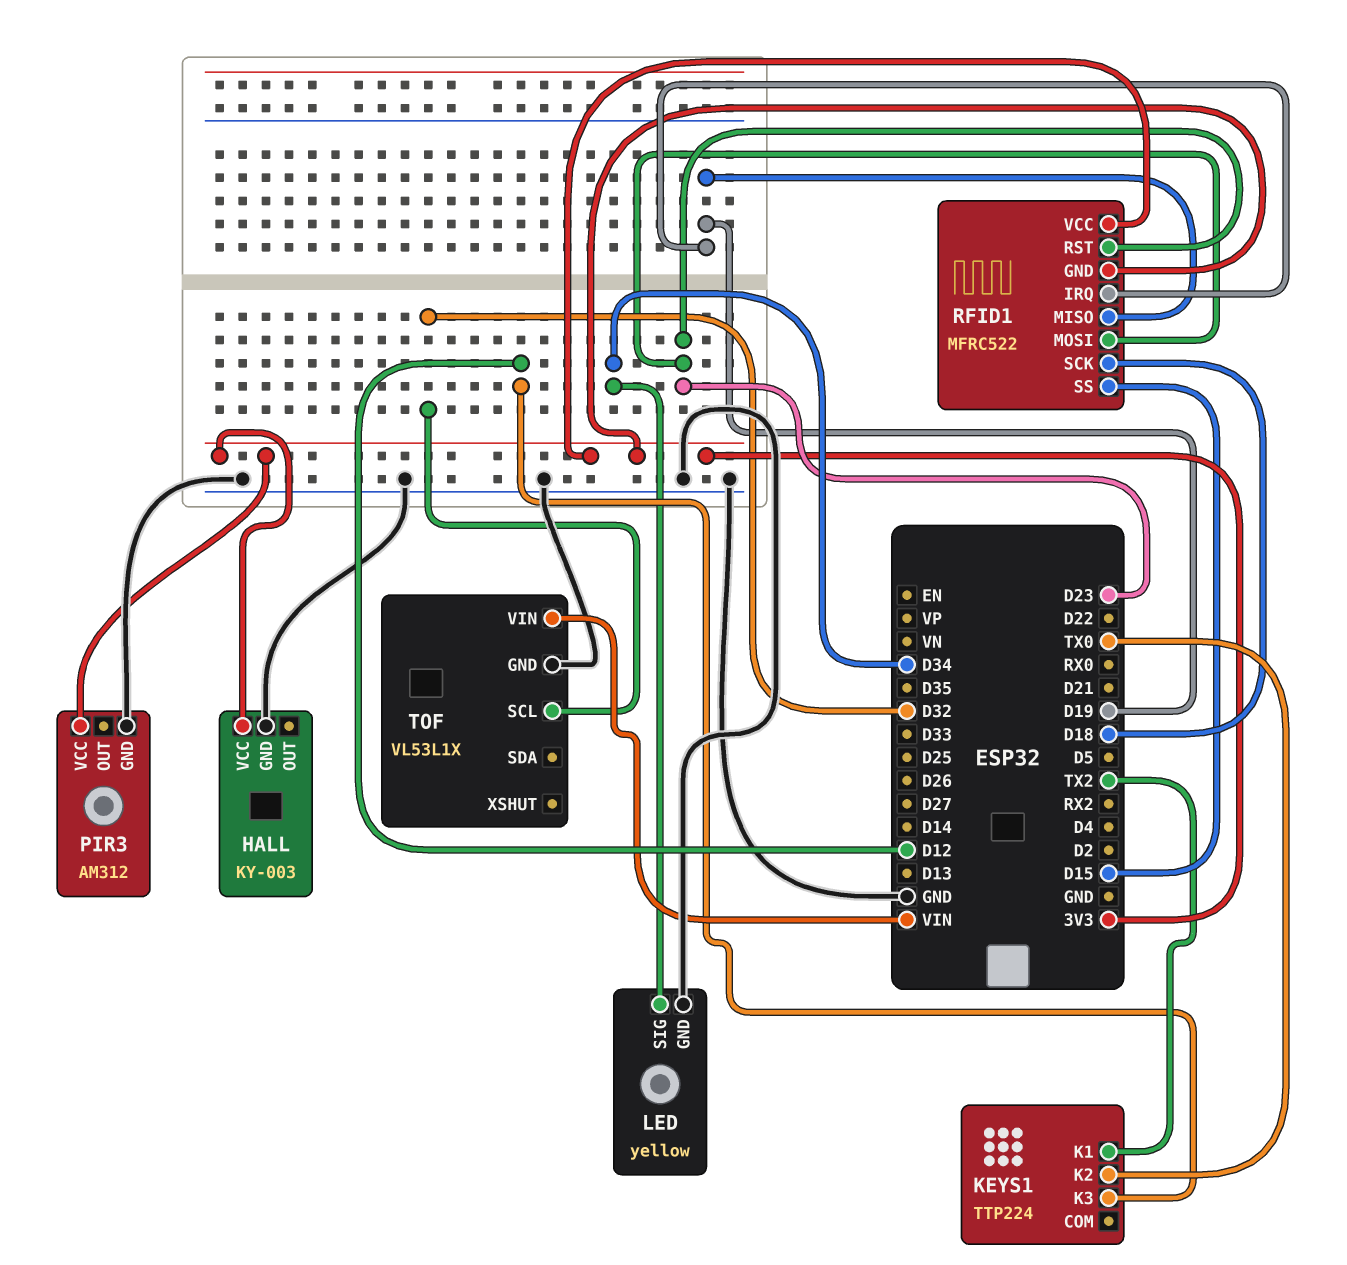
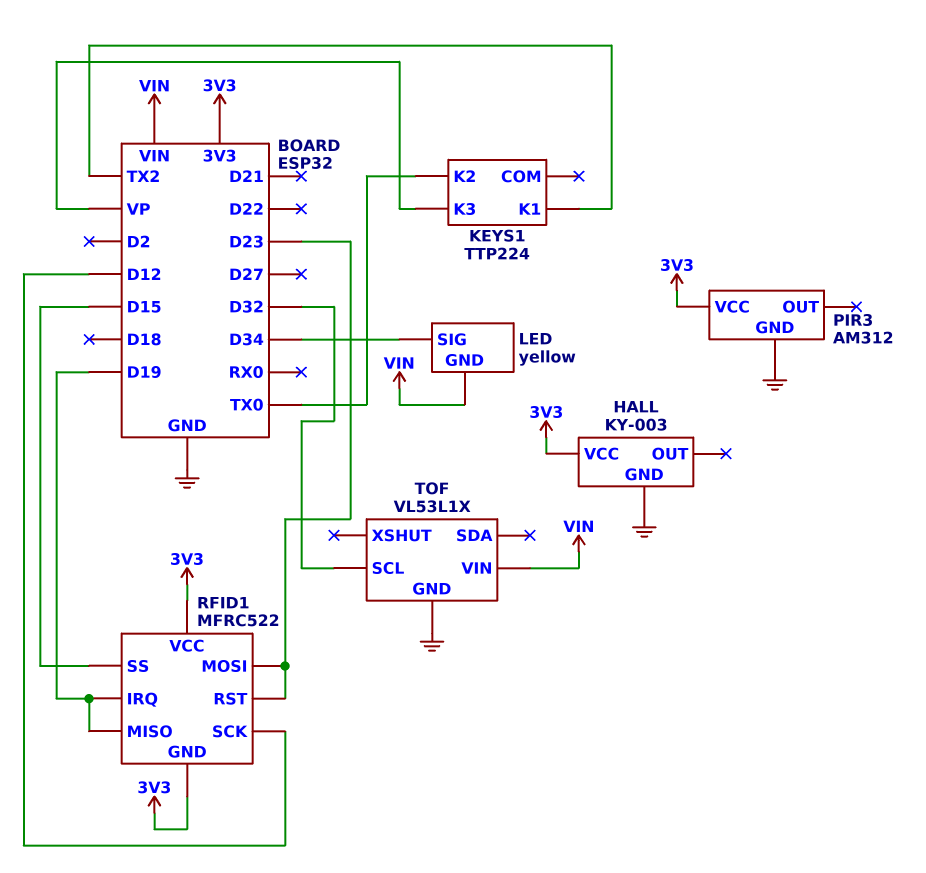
KEYS1 pin K3: D12 -> VP
LED pin GND: GND -> VIN
RFID1 pin SCK: D18 -> D12

